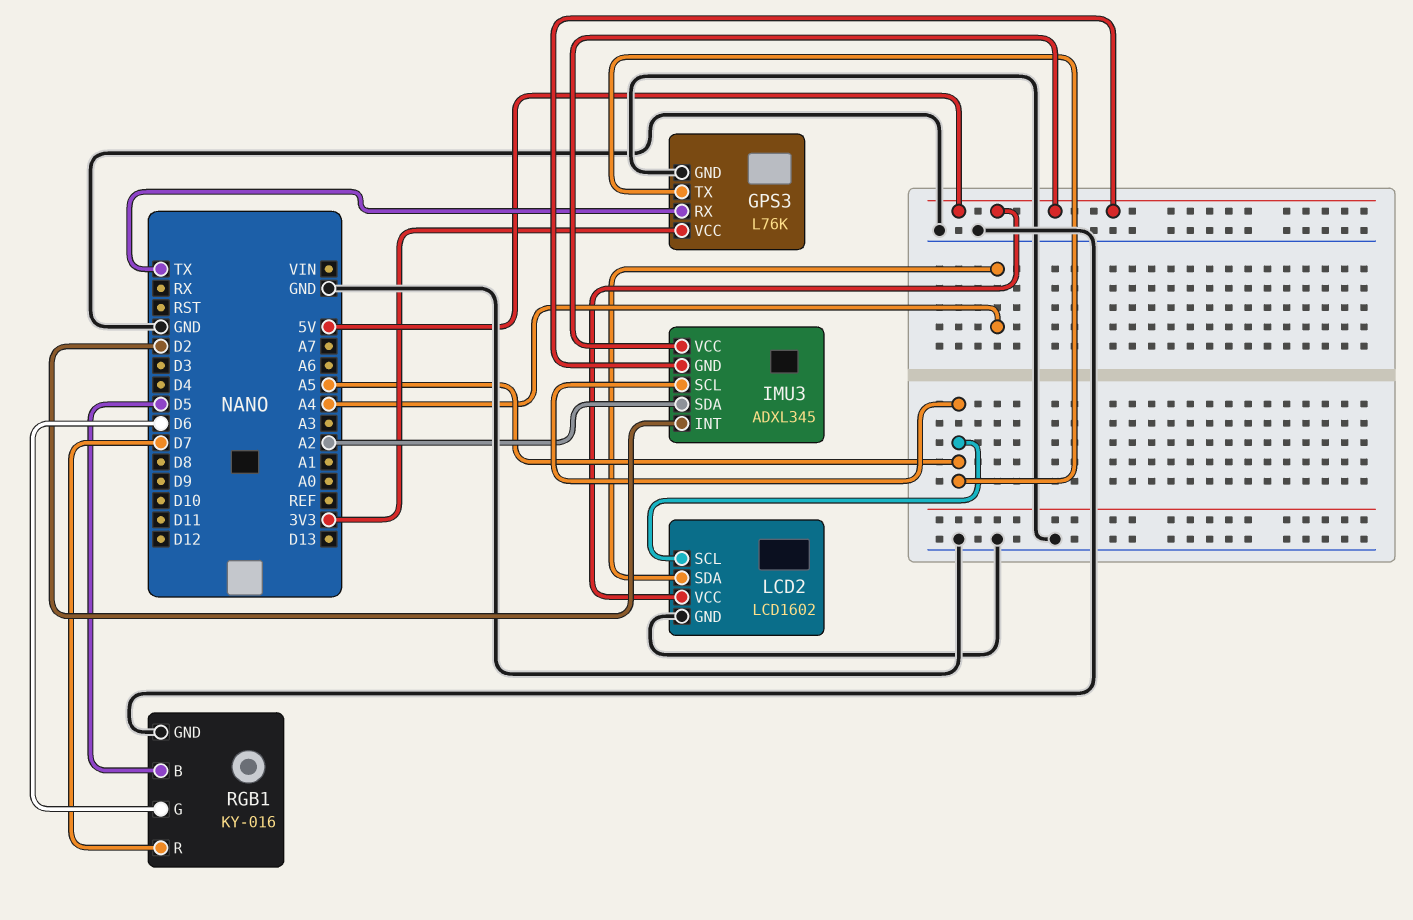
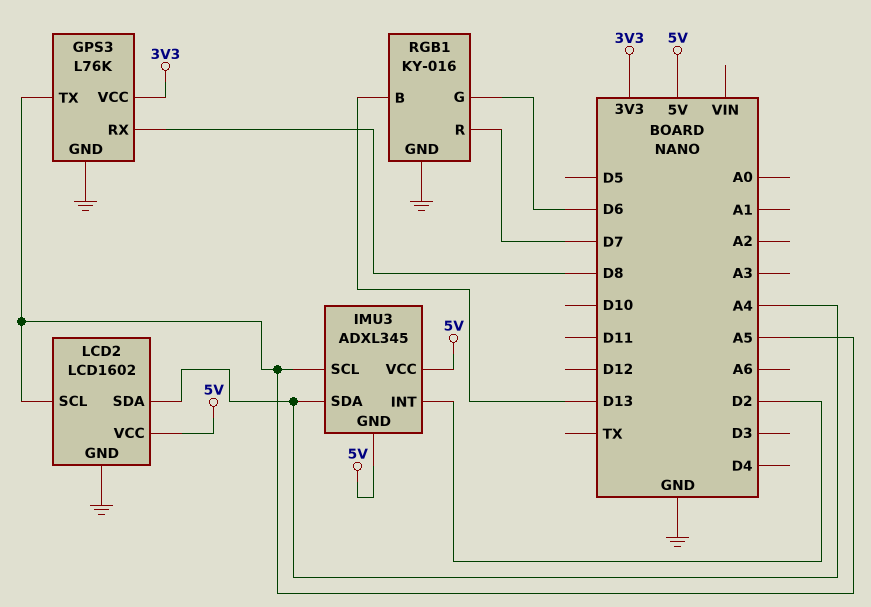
GPS3 pin RX: TX -> D8
IMU3 pin SDA: A2 -> A4
RGB1 pin B: D5 -> D13

